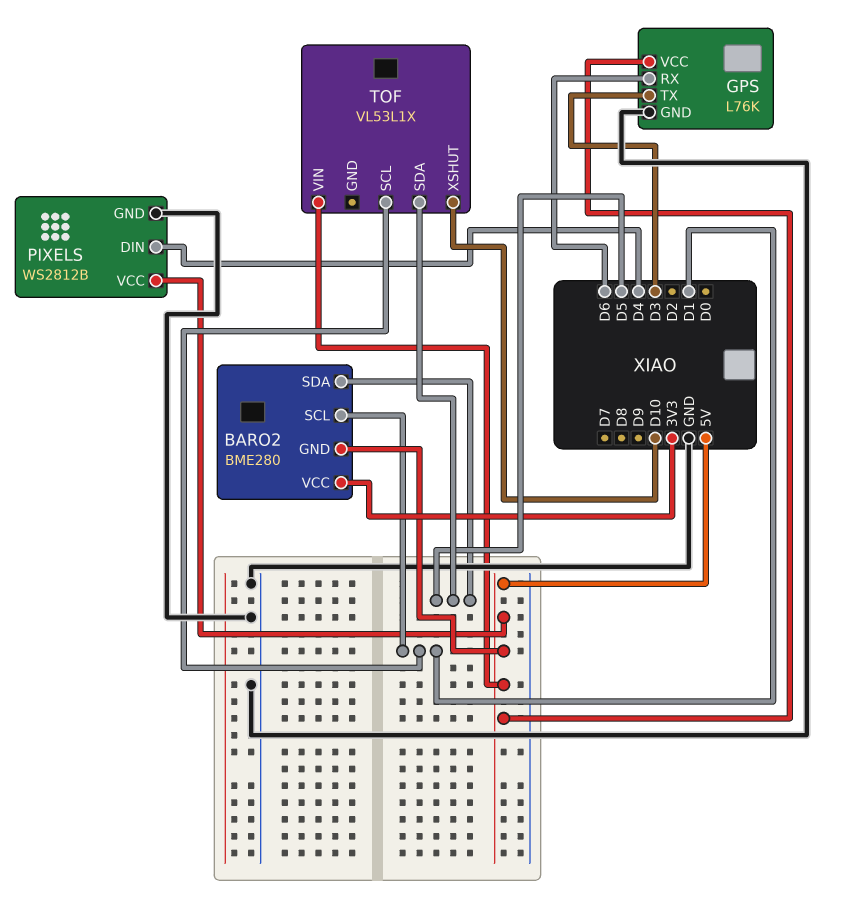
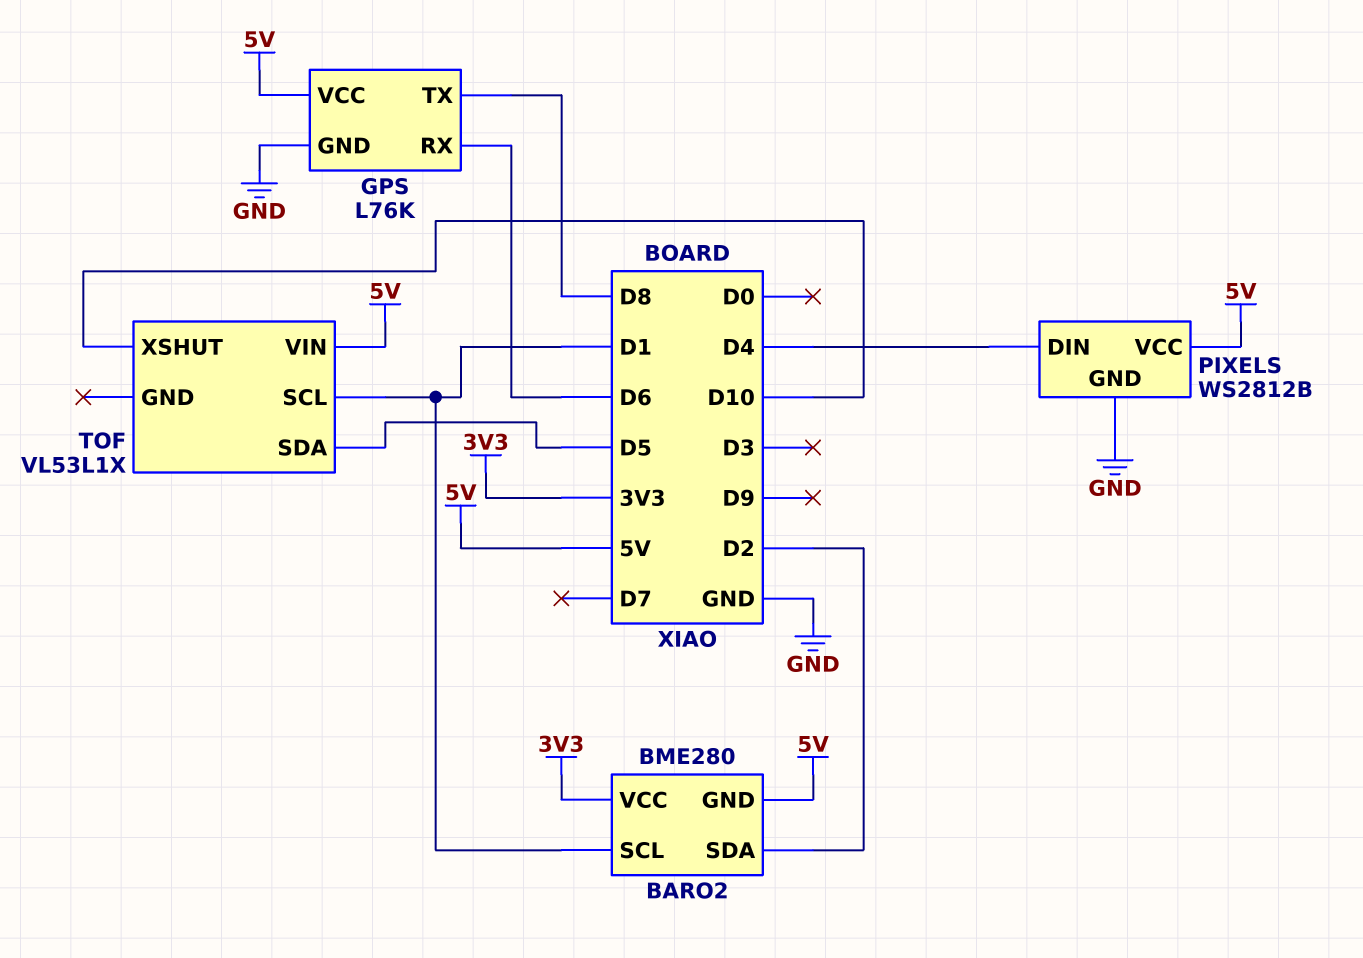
BARO2 pin SDA: D5 -> D2
GPS pin TX: D3 -> D8

